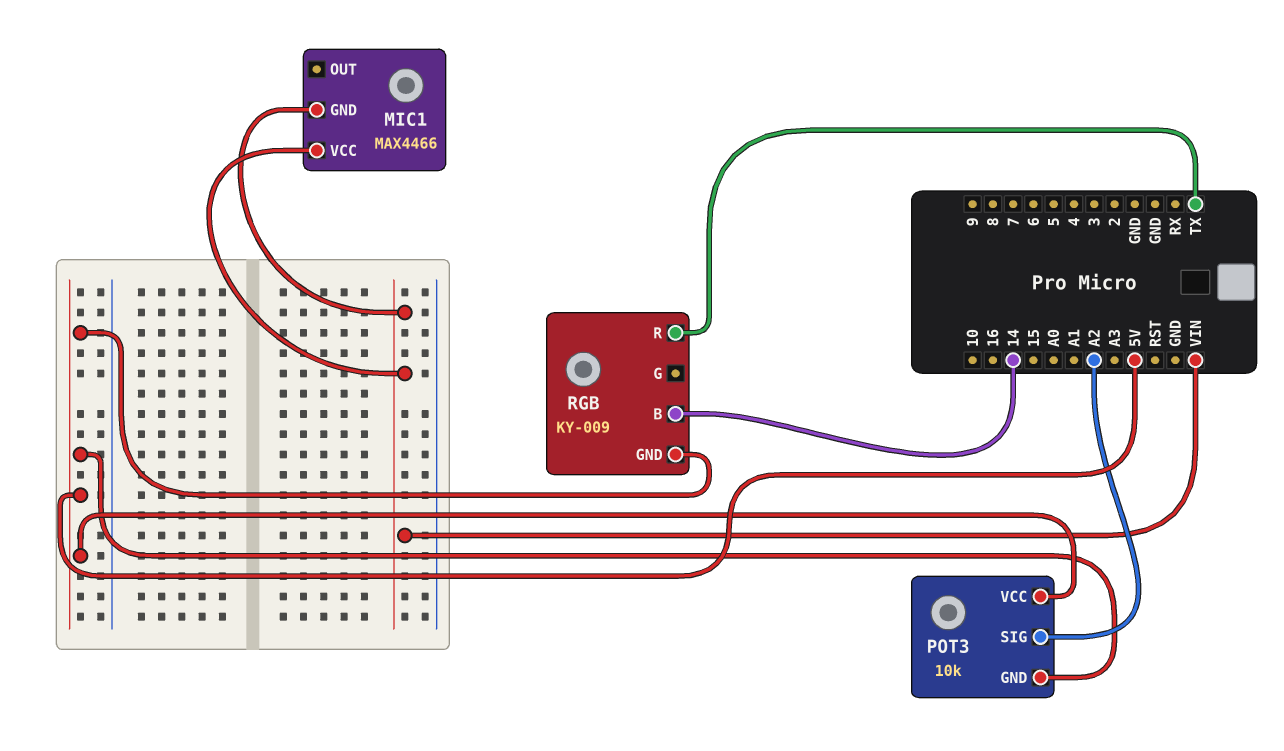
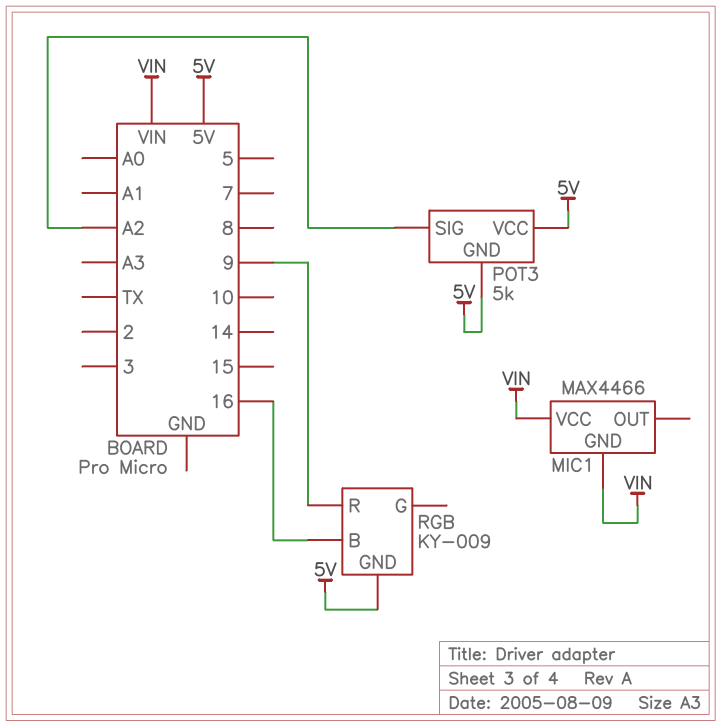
POT3: 10k -> 5k
RGB pin B: 14 -> 16
RGB pin R: TX -> 9

